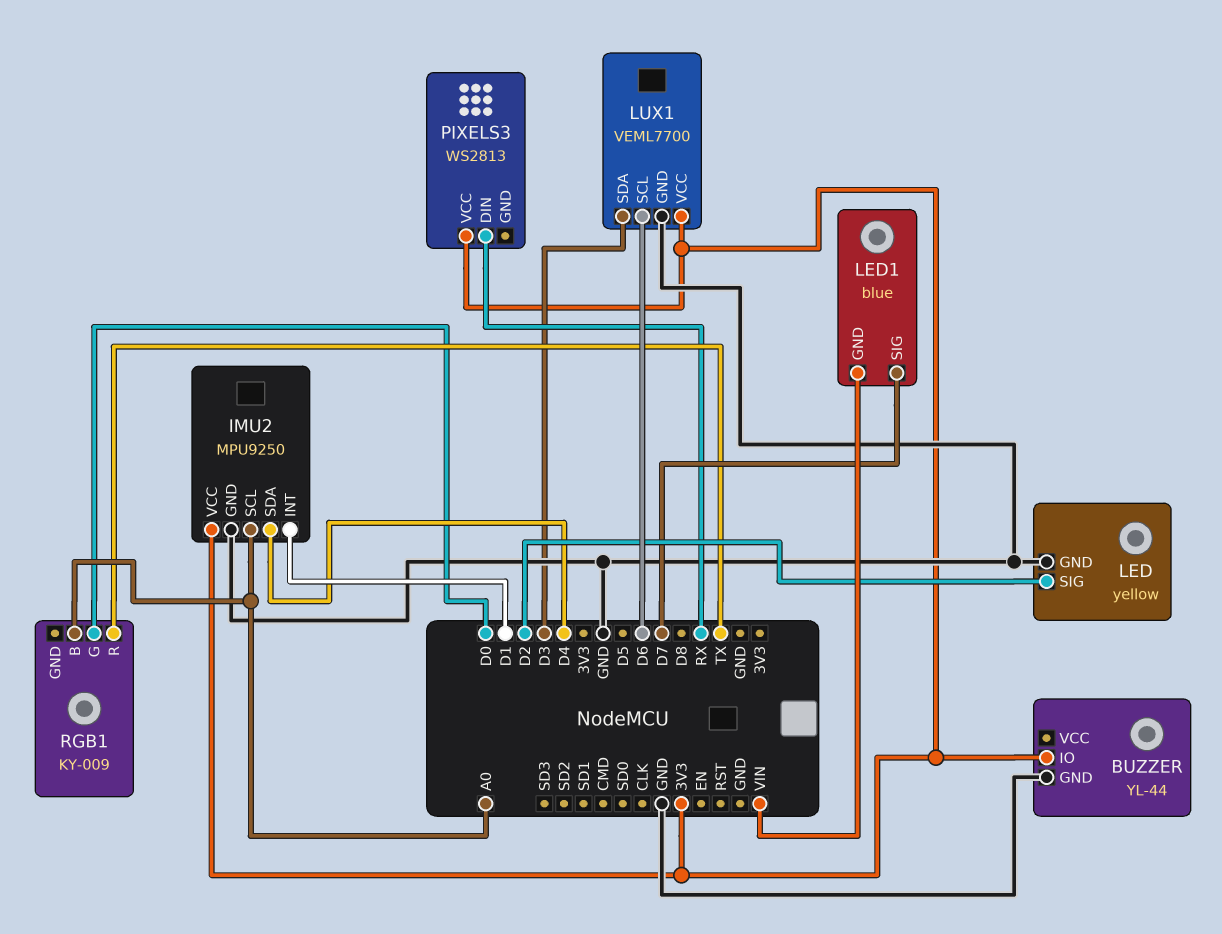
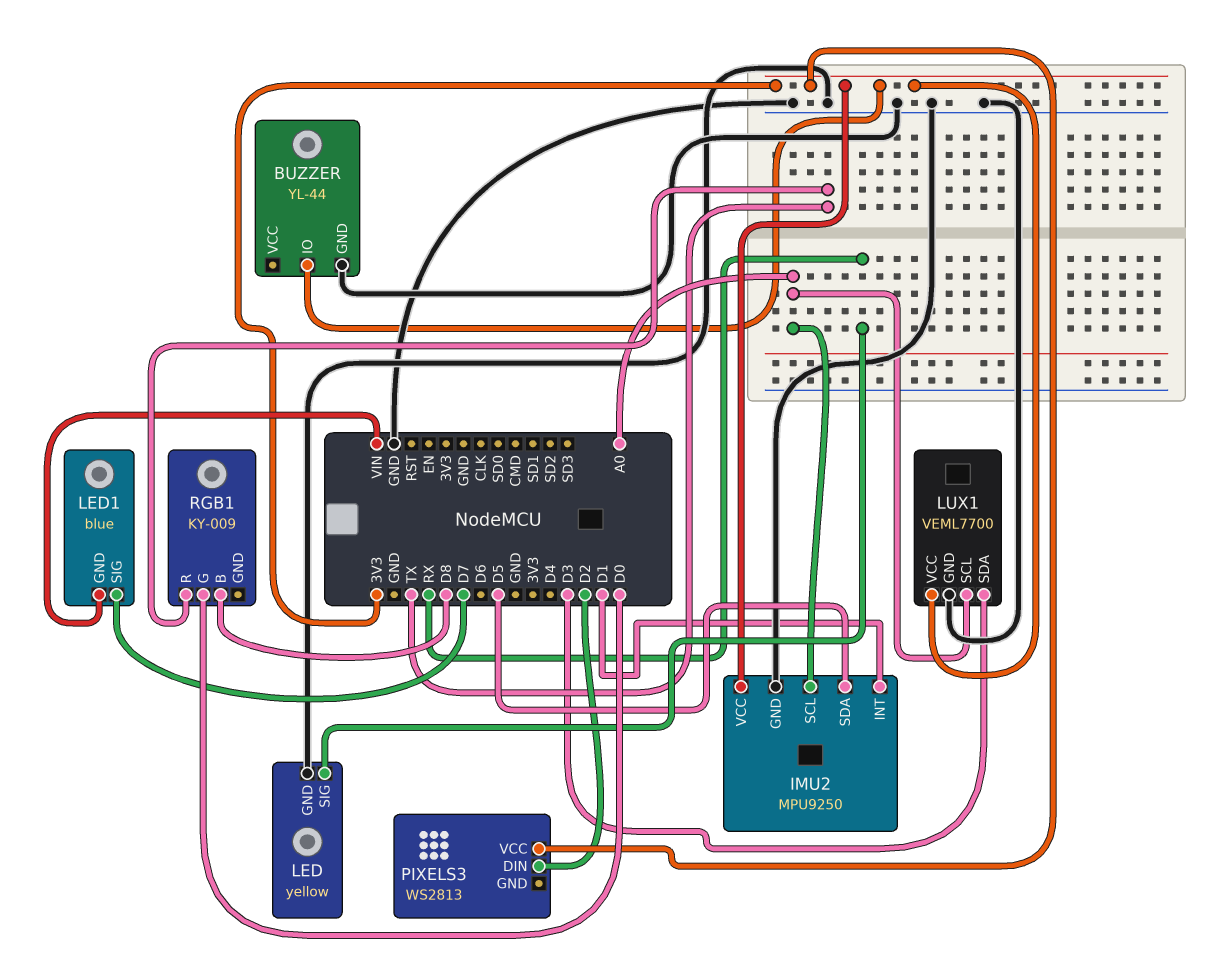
IMU2 pin SDA: D4 -> D5
LED pin SIG: D2 -> RX
LUX1 pin SCL: D6 -> A0
PIXELS3 pin DIN: RX -> D2
RGB1 pin B: A0 -> D8

